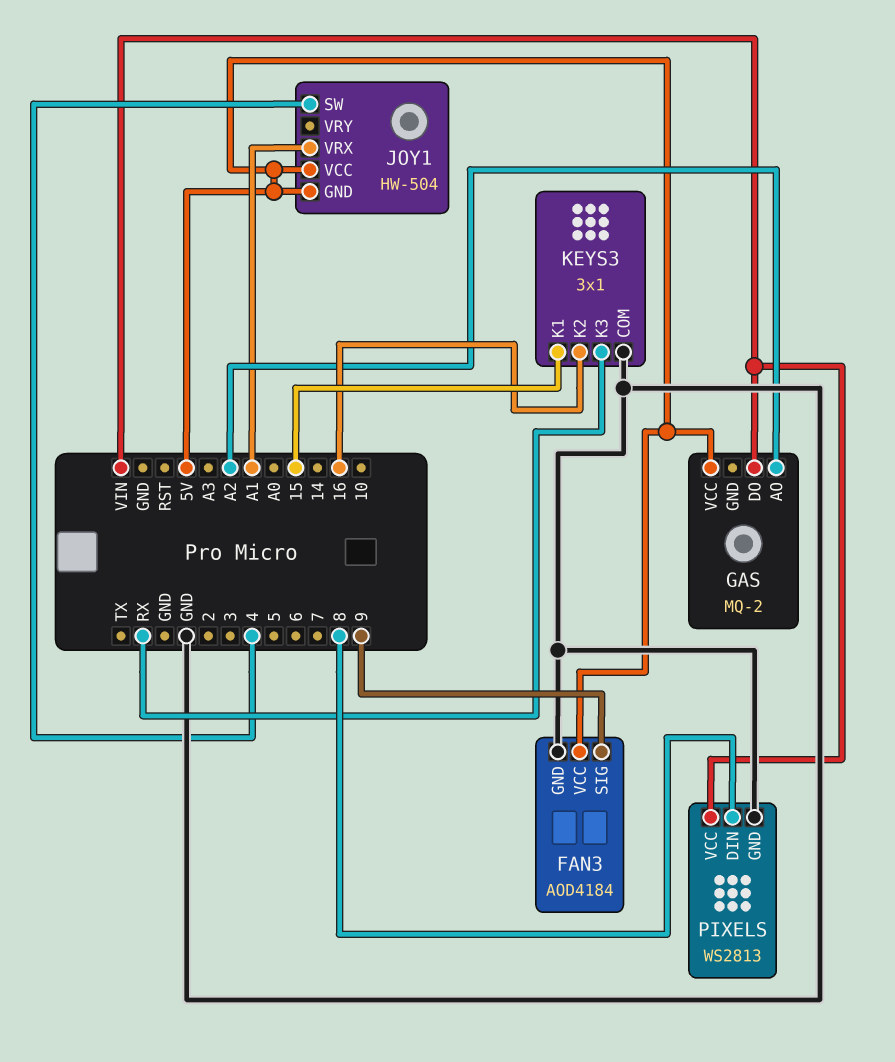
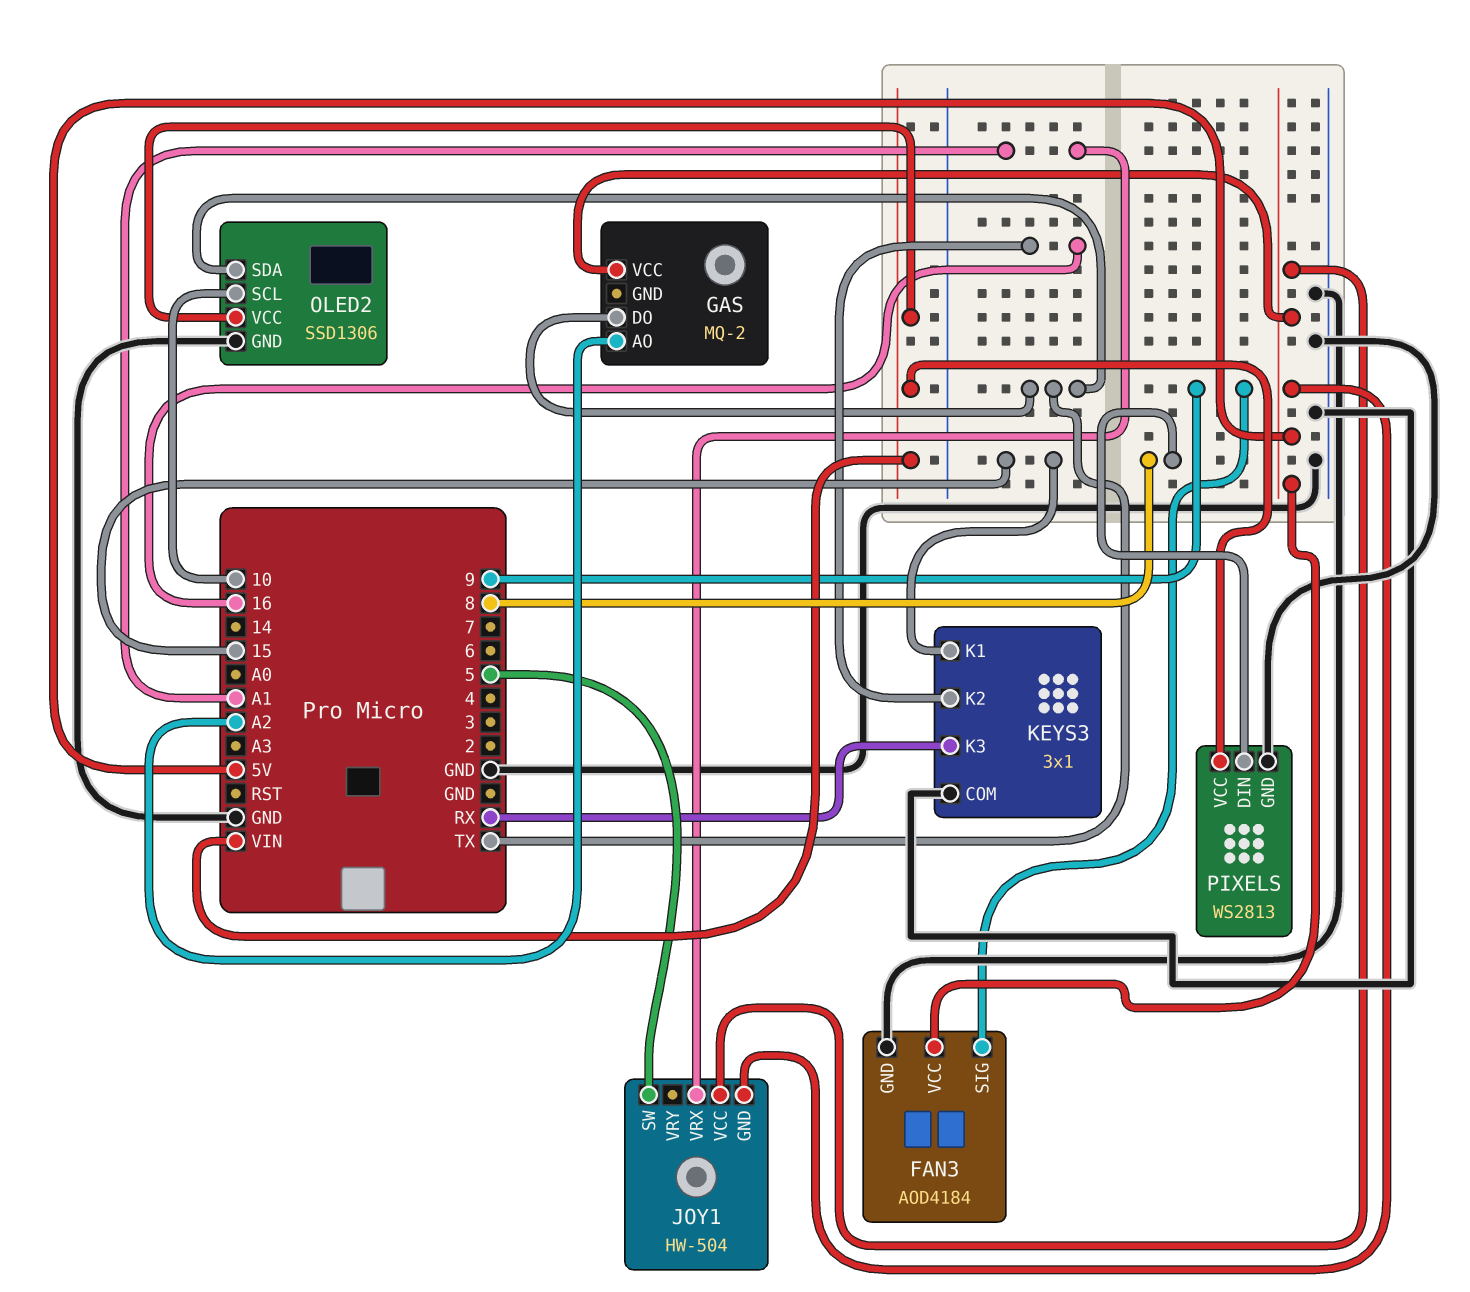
GAS pin DO: VIN -> TX
JOY1 pin SW: 4 -> 5
OLED2: none -> SSD1306
OLED2 pin GND: none -> GND
OLED2 pin SCL: none -> 10
OLED2 pin SDA: none -> TX
OLED2 pin VCC: none -> VIN

